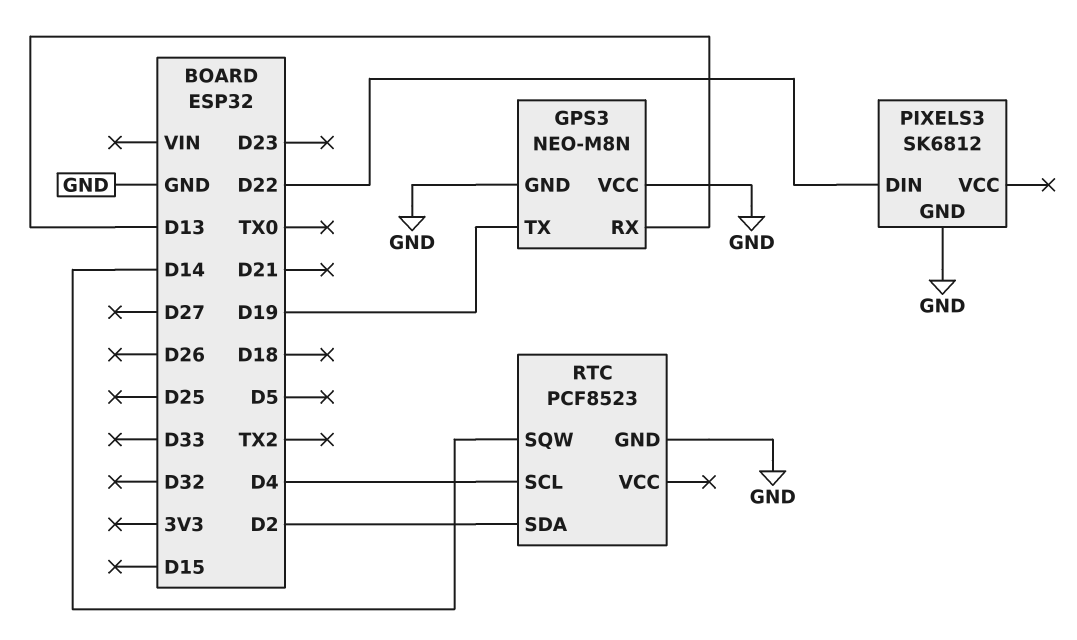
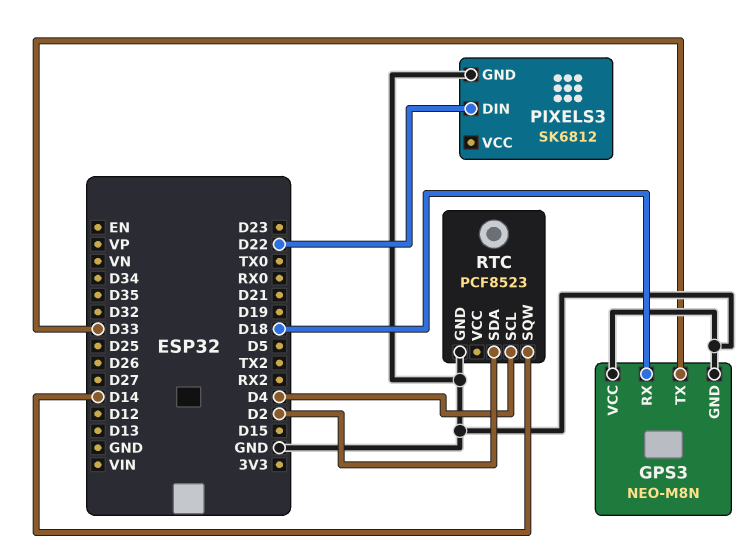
GPS3 pin RX: D13 -> D18
GPS3 pin TX: D19 -> D33

